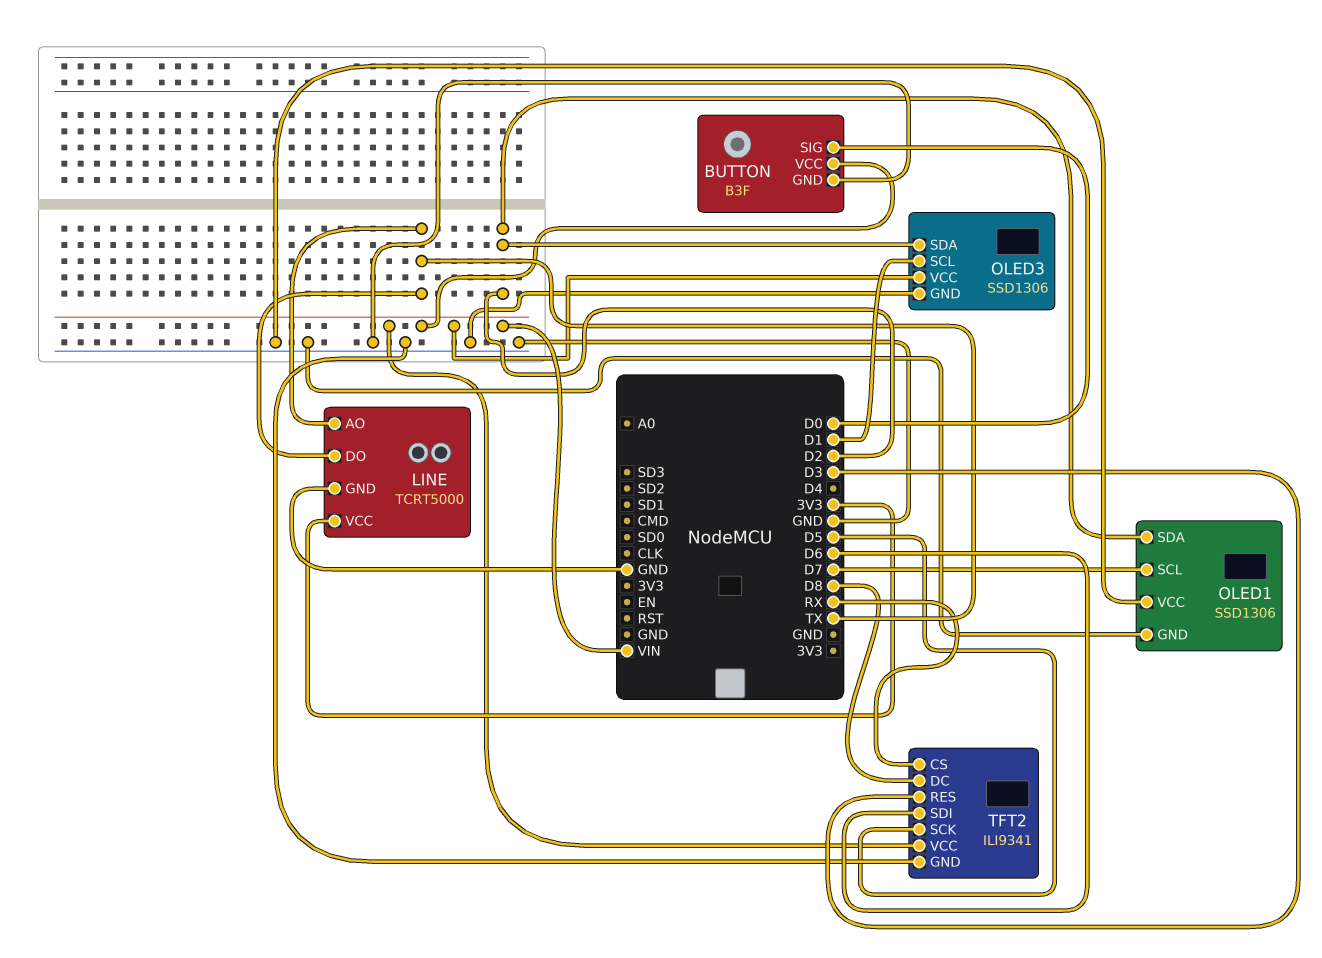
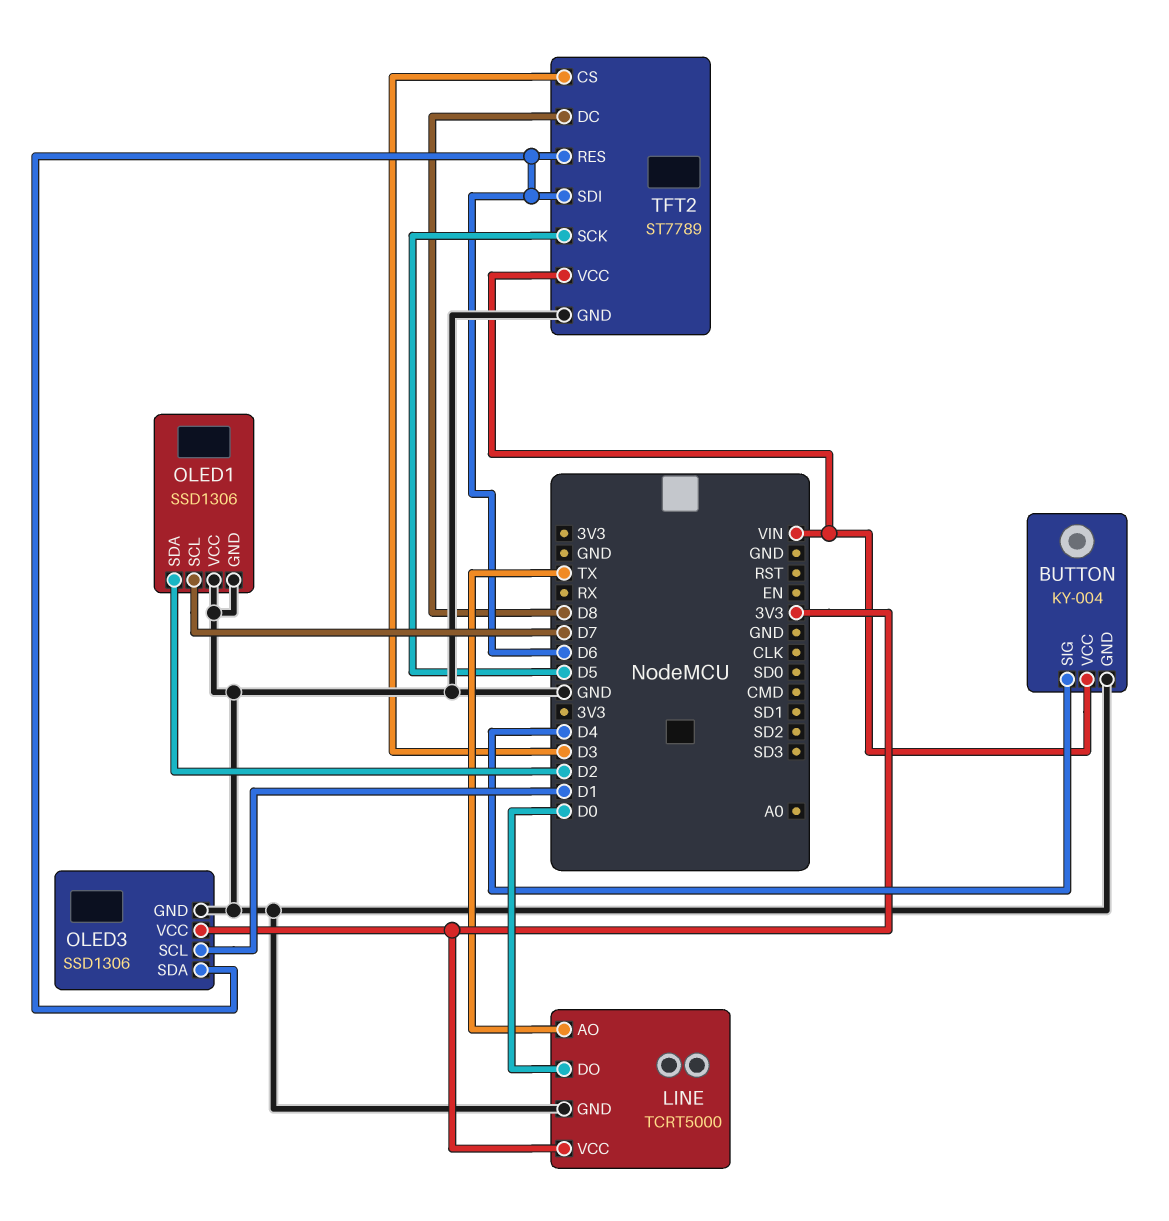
BUTTON: B3F -> KY-004
BUTTON pin SIG: D0 -> D4
LINE pin DO: TX -> D0
OLED3 pin SDA: D2 -> D6
OLED3 pin VCC: VIN -> 3V3
TFT2: ILI9341 -> ST7789
TFT2 pin CS: RX -> D3
TFT2 pin RES: D3 -> D6

